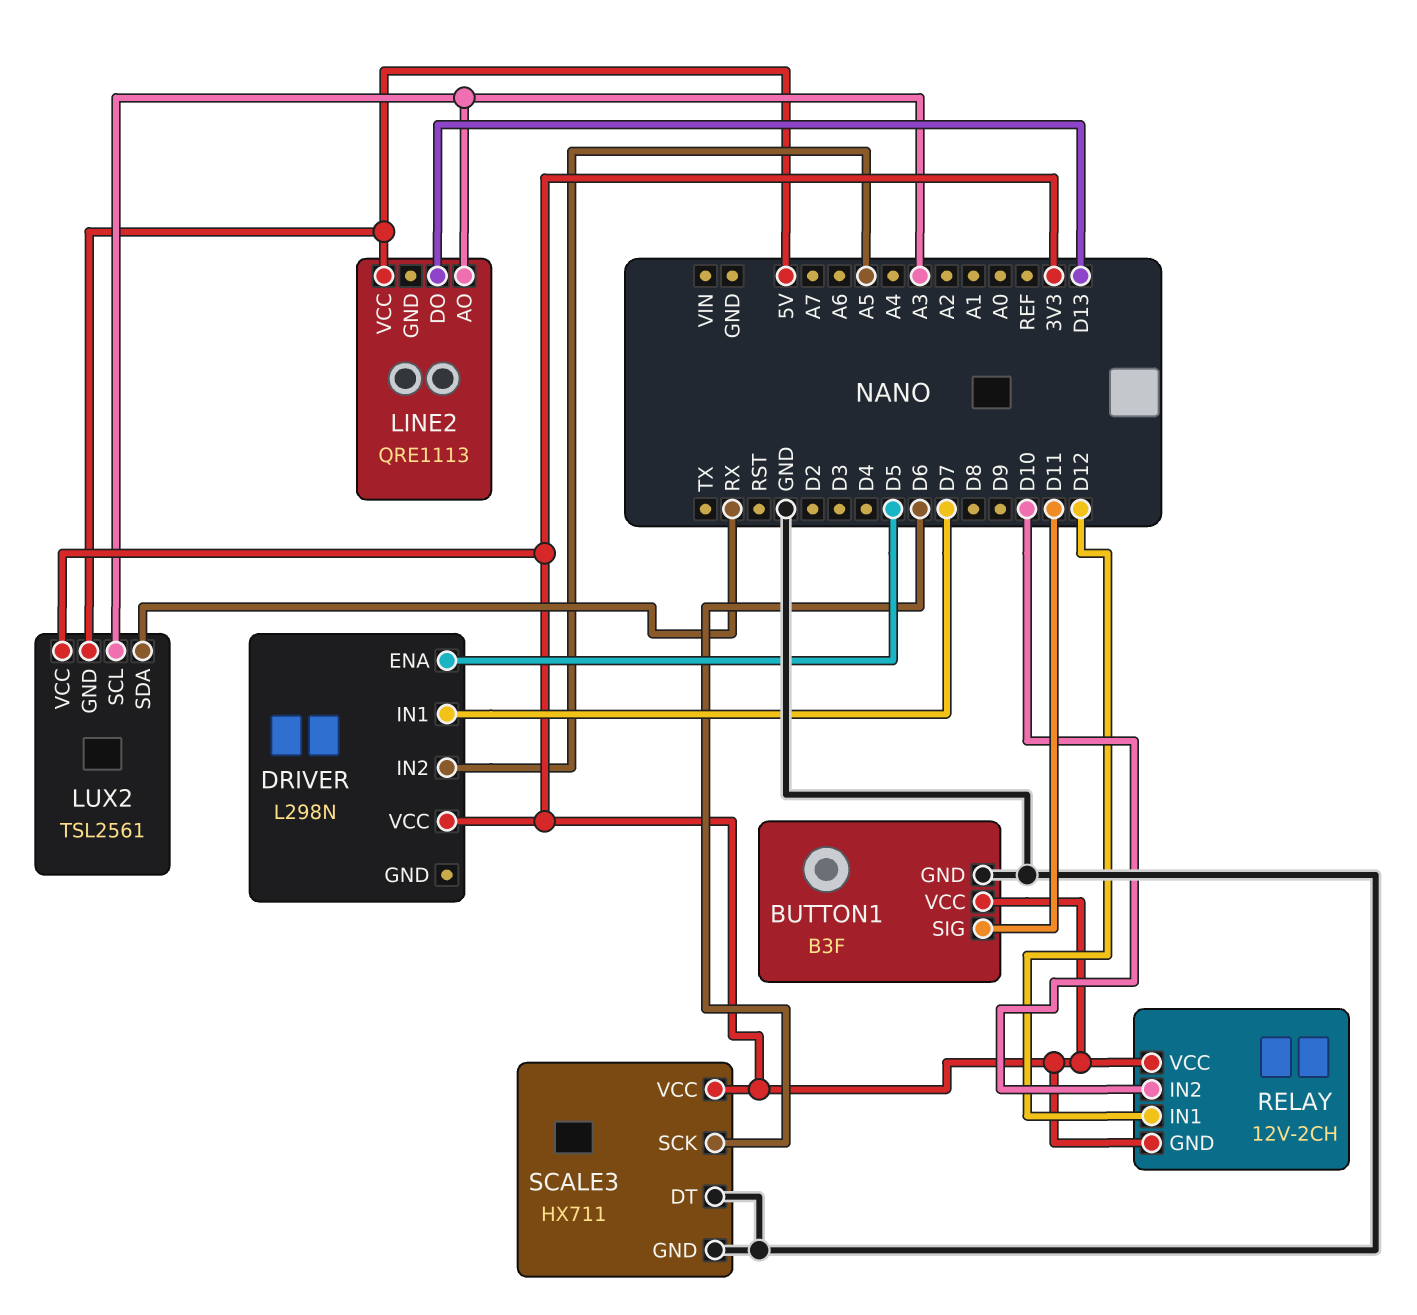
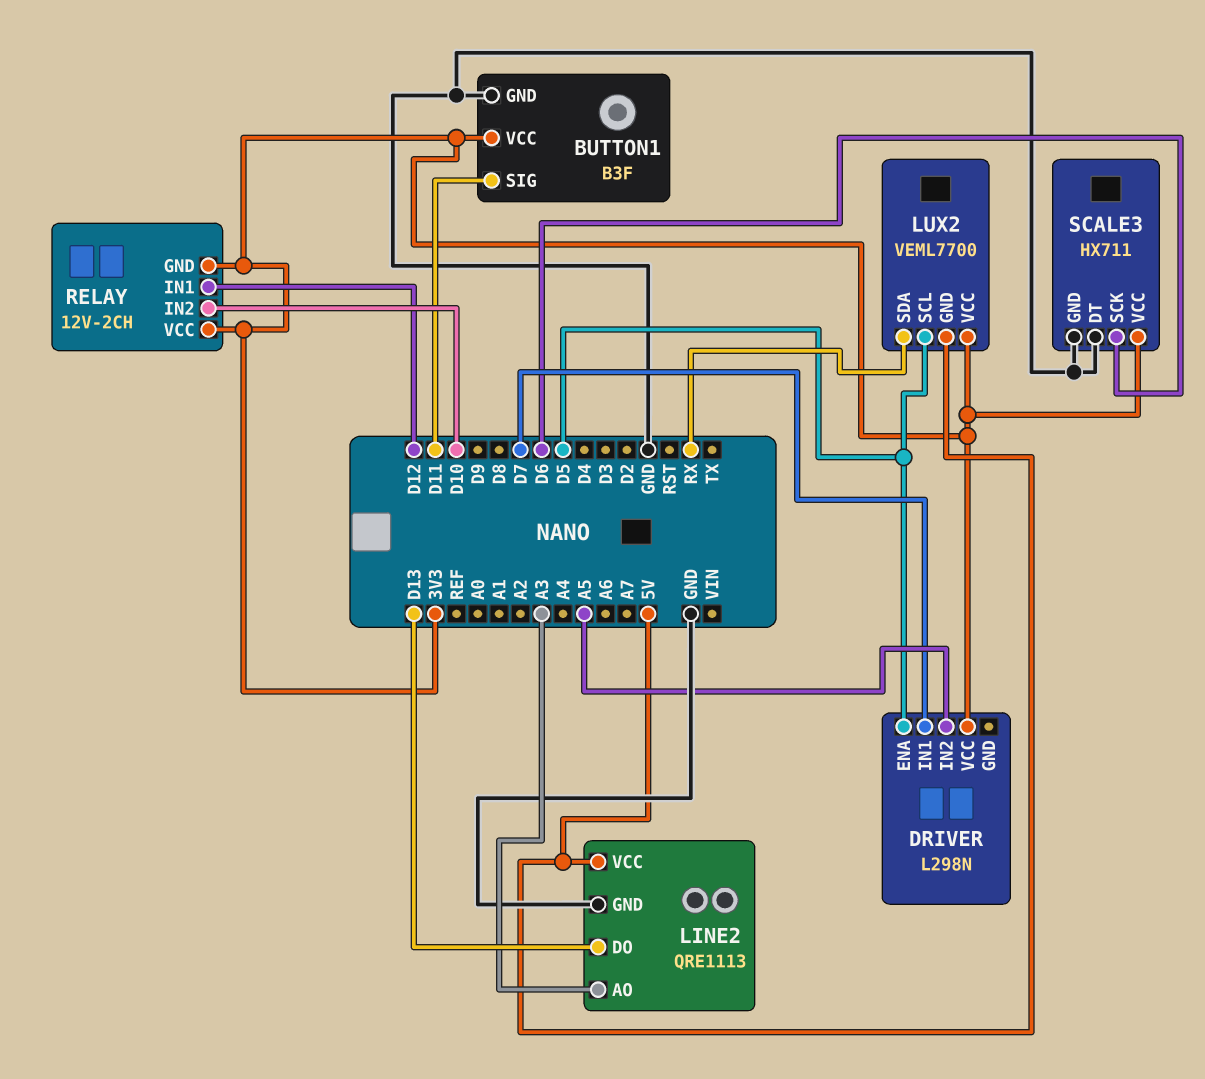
LINE2 pin GND: none -> GND
LUX2: TSL2561 -> VEML7700
LUX2 pin SCL: A3 -> D5

